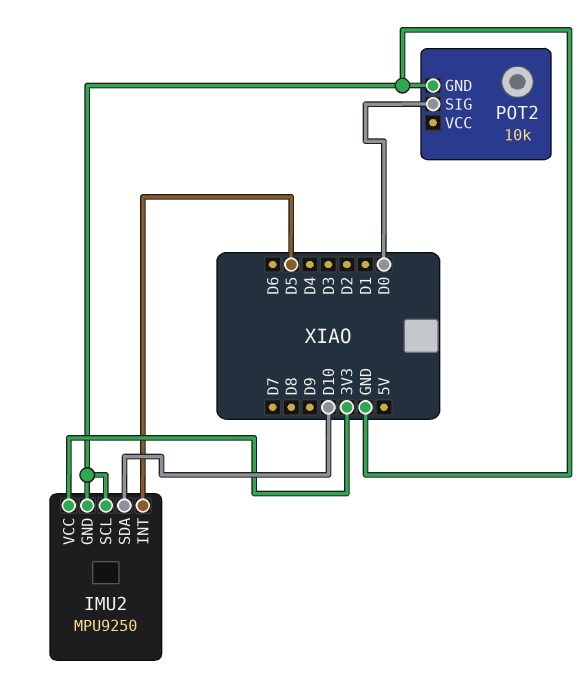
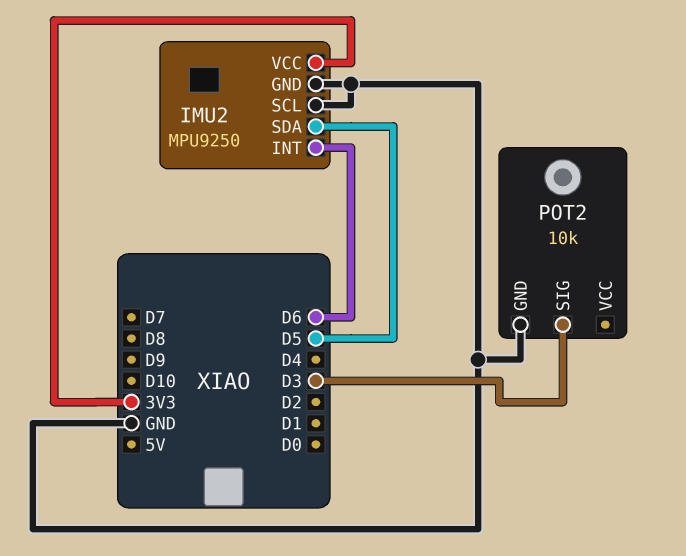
IMU2 pin INT: D5 -> D6
IMU2 pin SDA: D10 -> D5
POT2 pin SIG: D0 -> D3

